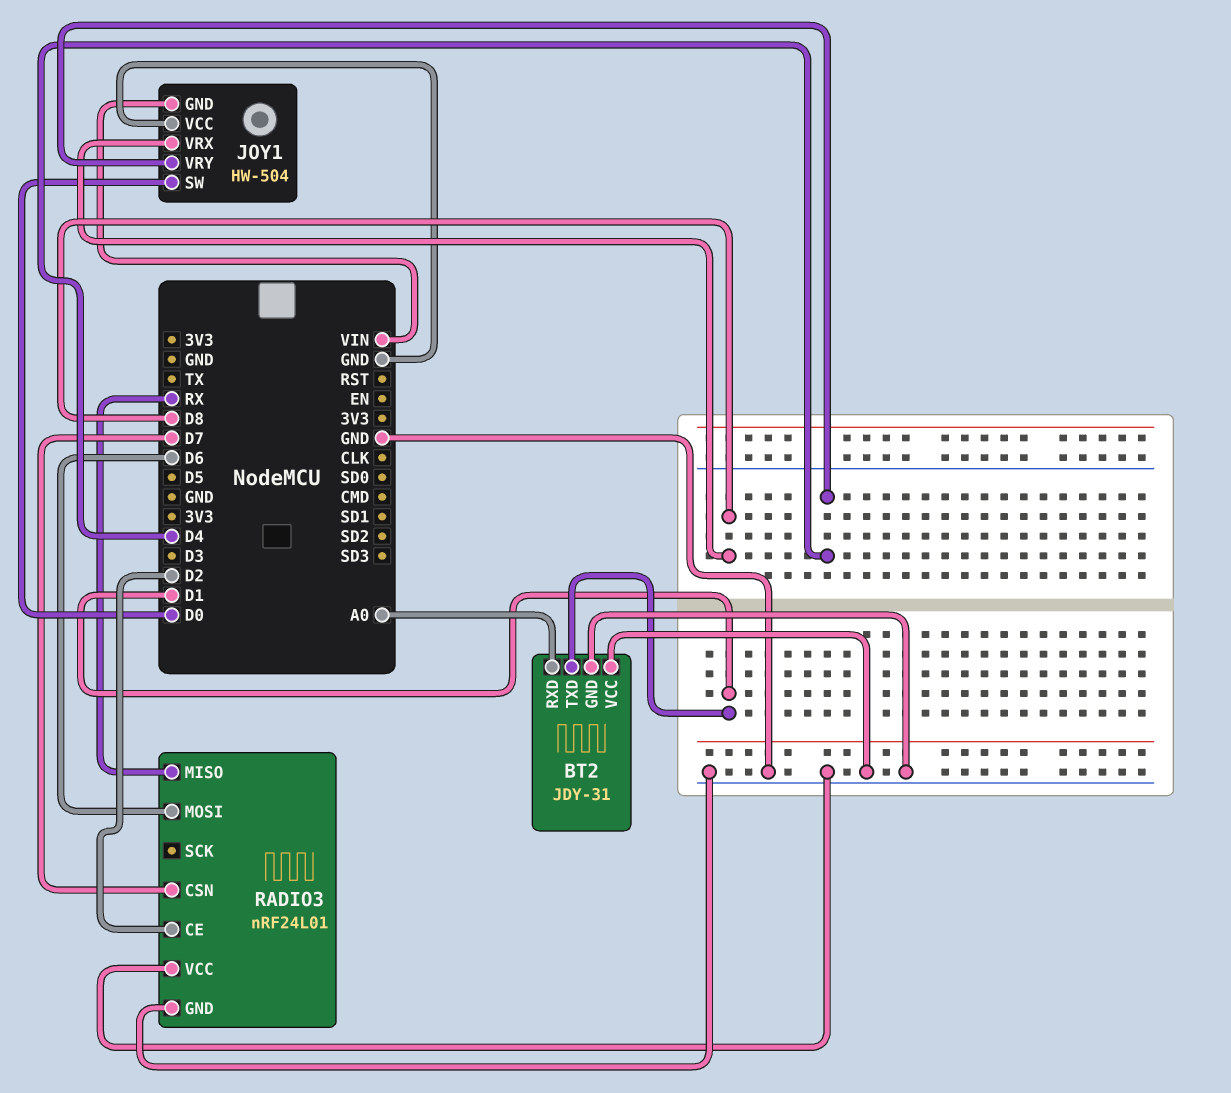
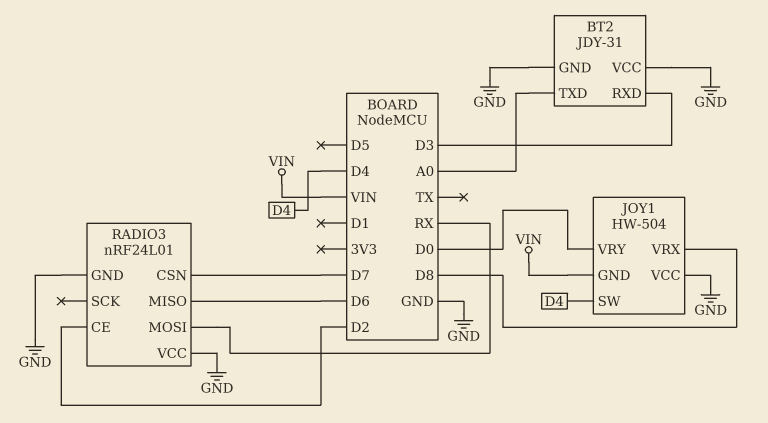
BT2 pin RXD: A0 -> D3
BT2 pin TXD: D1 -> A0
JOY1 pin SW: D0 -> D4
JOY1 pin VRY: D4 -> D0
RADIO3 pin MISO: RX -> D6
RADIO3 pin MOSI: D6 -> RX

